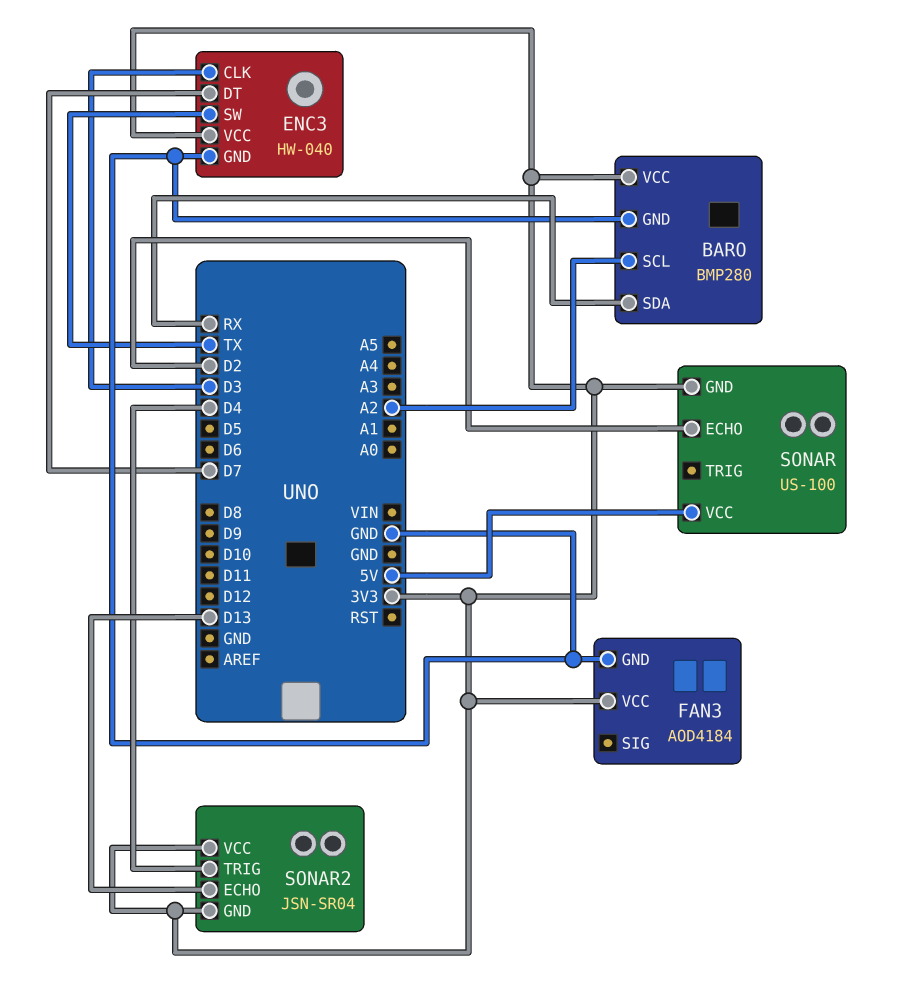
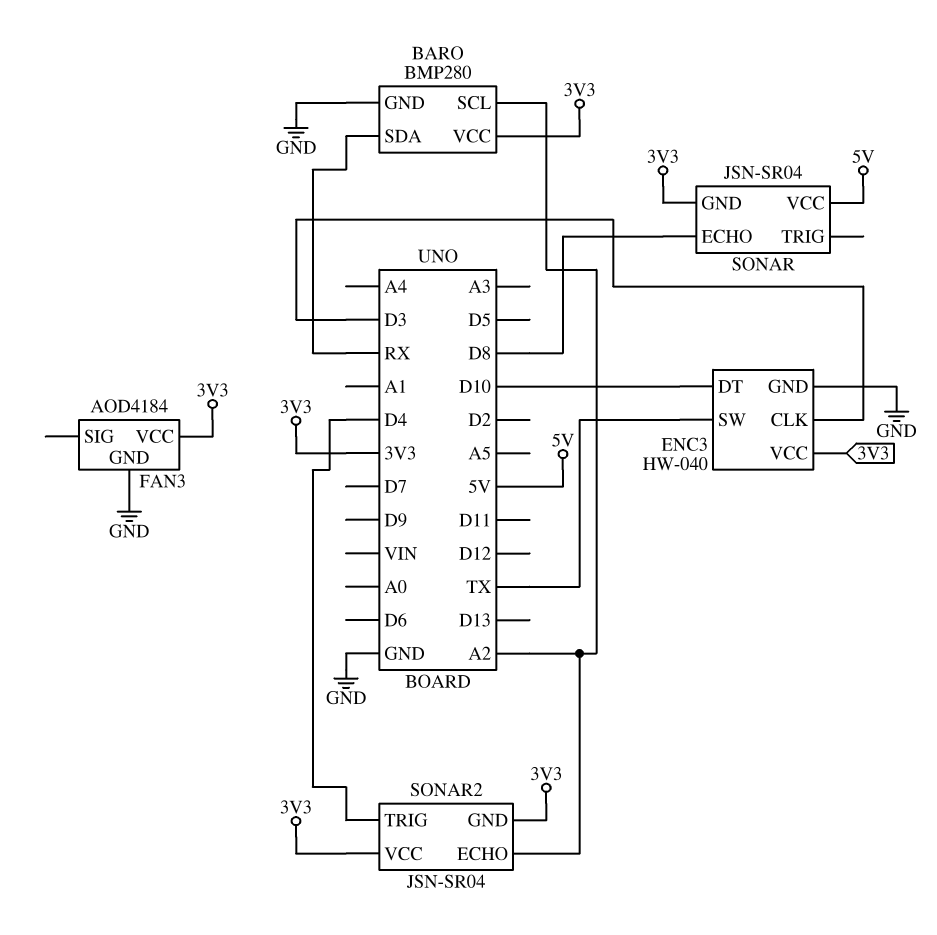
ENC3 pin DT: D7 -> D10
SONAR: US-100 -> JSN-SR04
SONAR pin ECHO: D2 -> D8
SONAR2 pin ECHO: D13 -> A2

